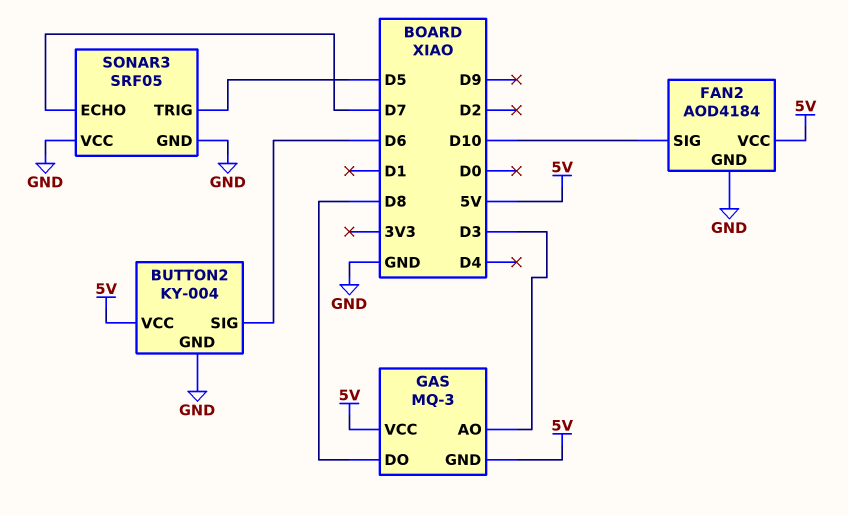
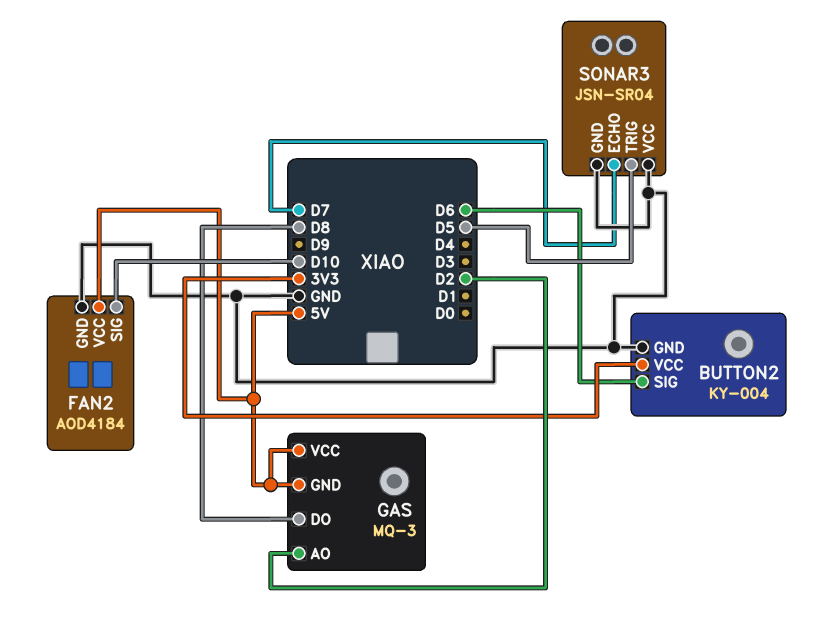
BUTTON2 pin VCC: 5V -> 3V3
GAS pin AO: D3 -> D2
SONAR3: SRF05 -> JSN-SR04

